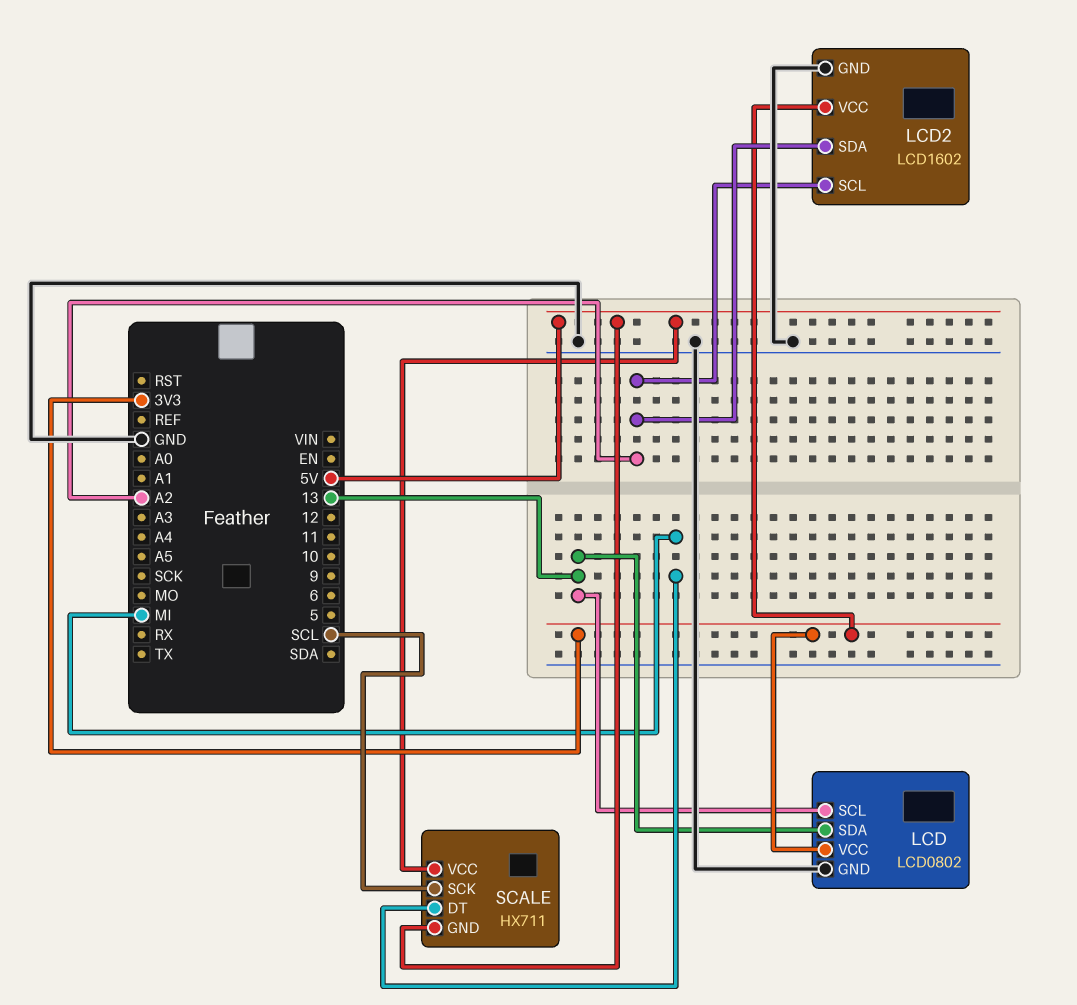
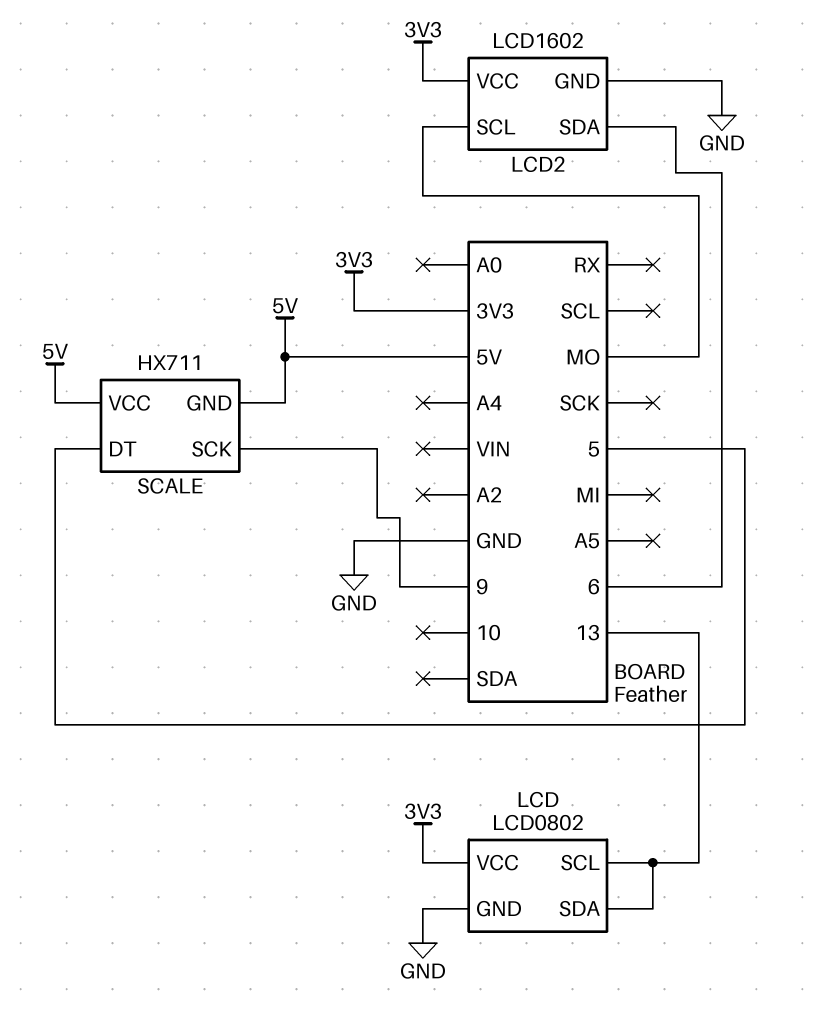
LCD2 pin SCL: A2 -> MO
LCD2 pin SDA: A2 -> 6
SCALE pin DT: MI -> 5
SCALE pin SCK: SCL -> 9

